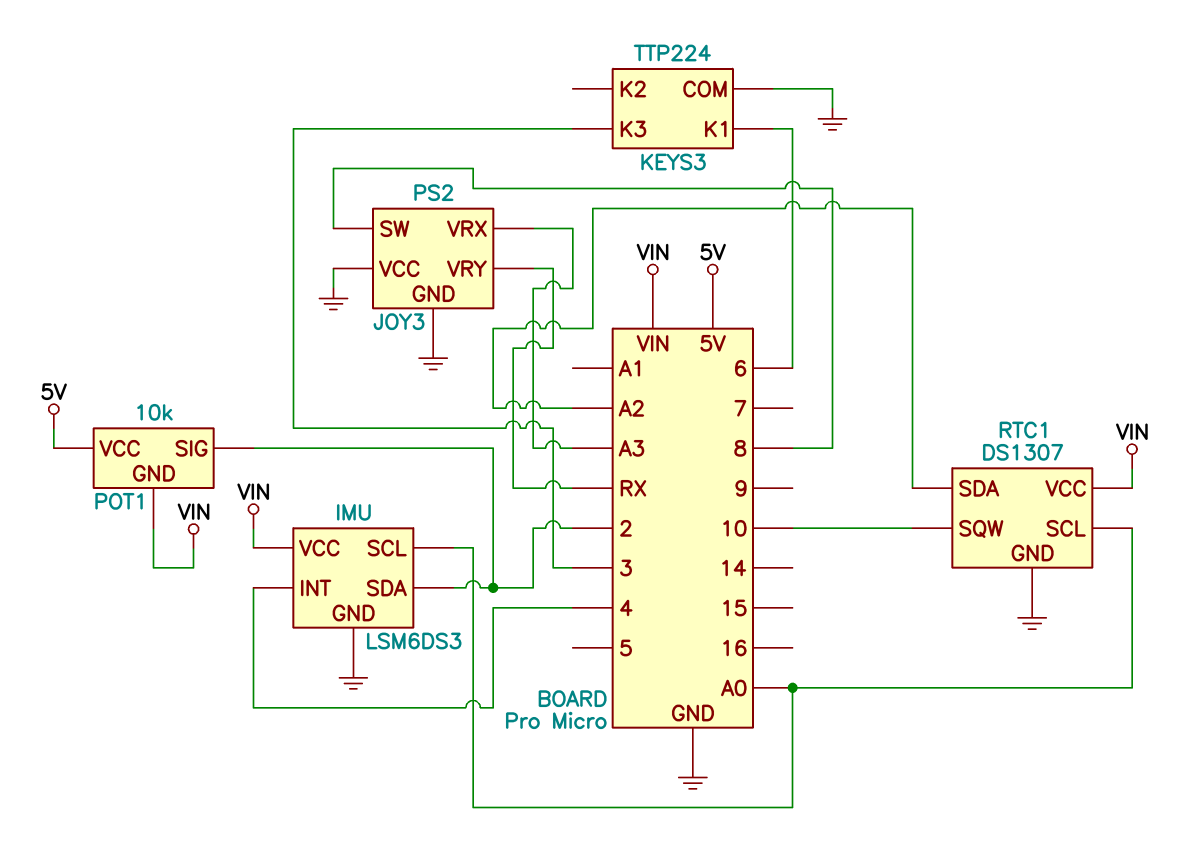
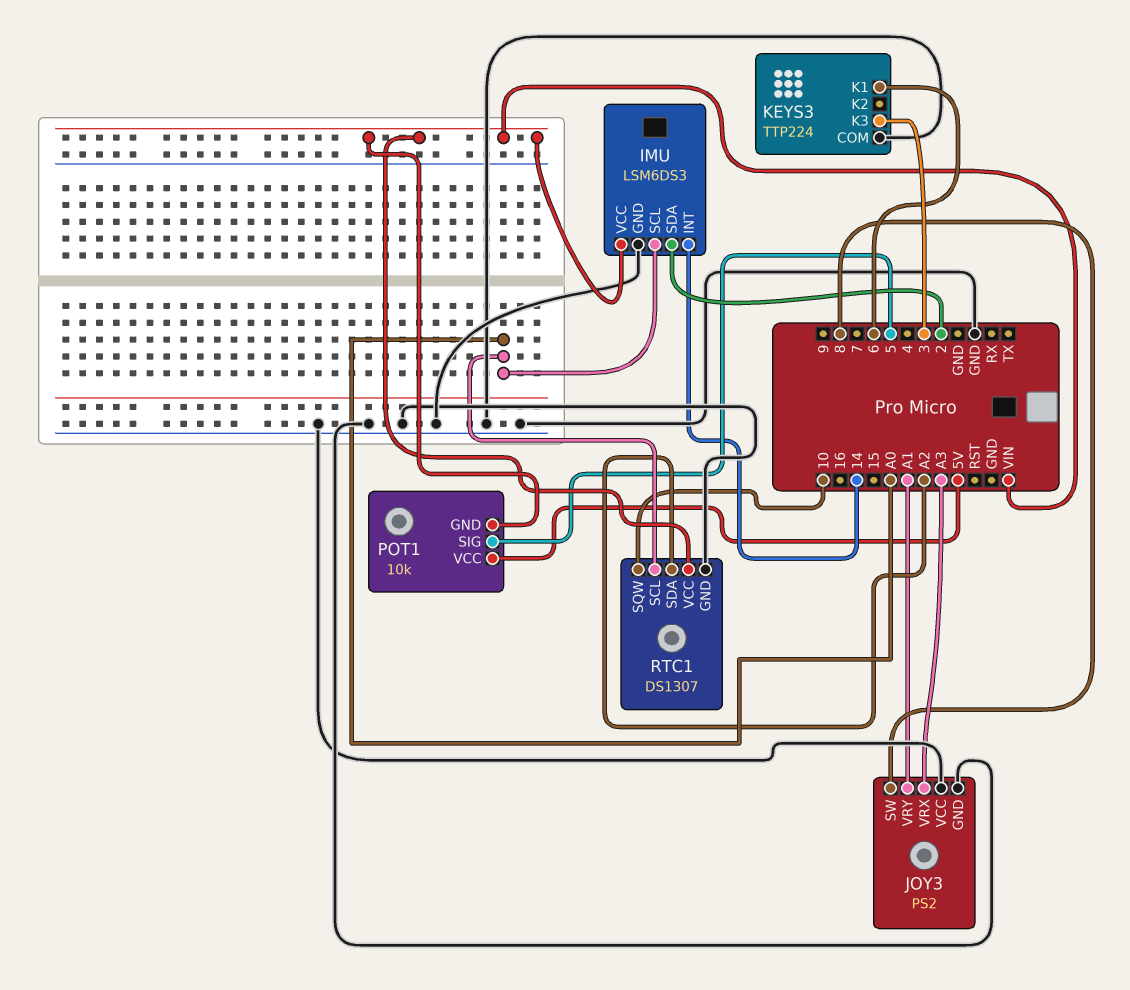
IMU pin INT: 4 -> 14
JOY3 pin VRY: RX -> A1
POT1 pin SIG: 2 -> 5

